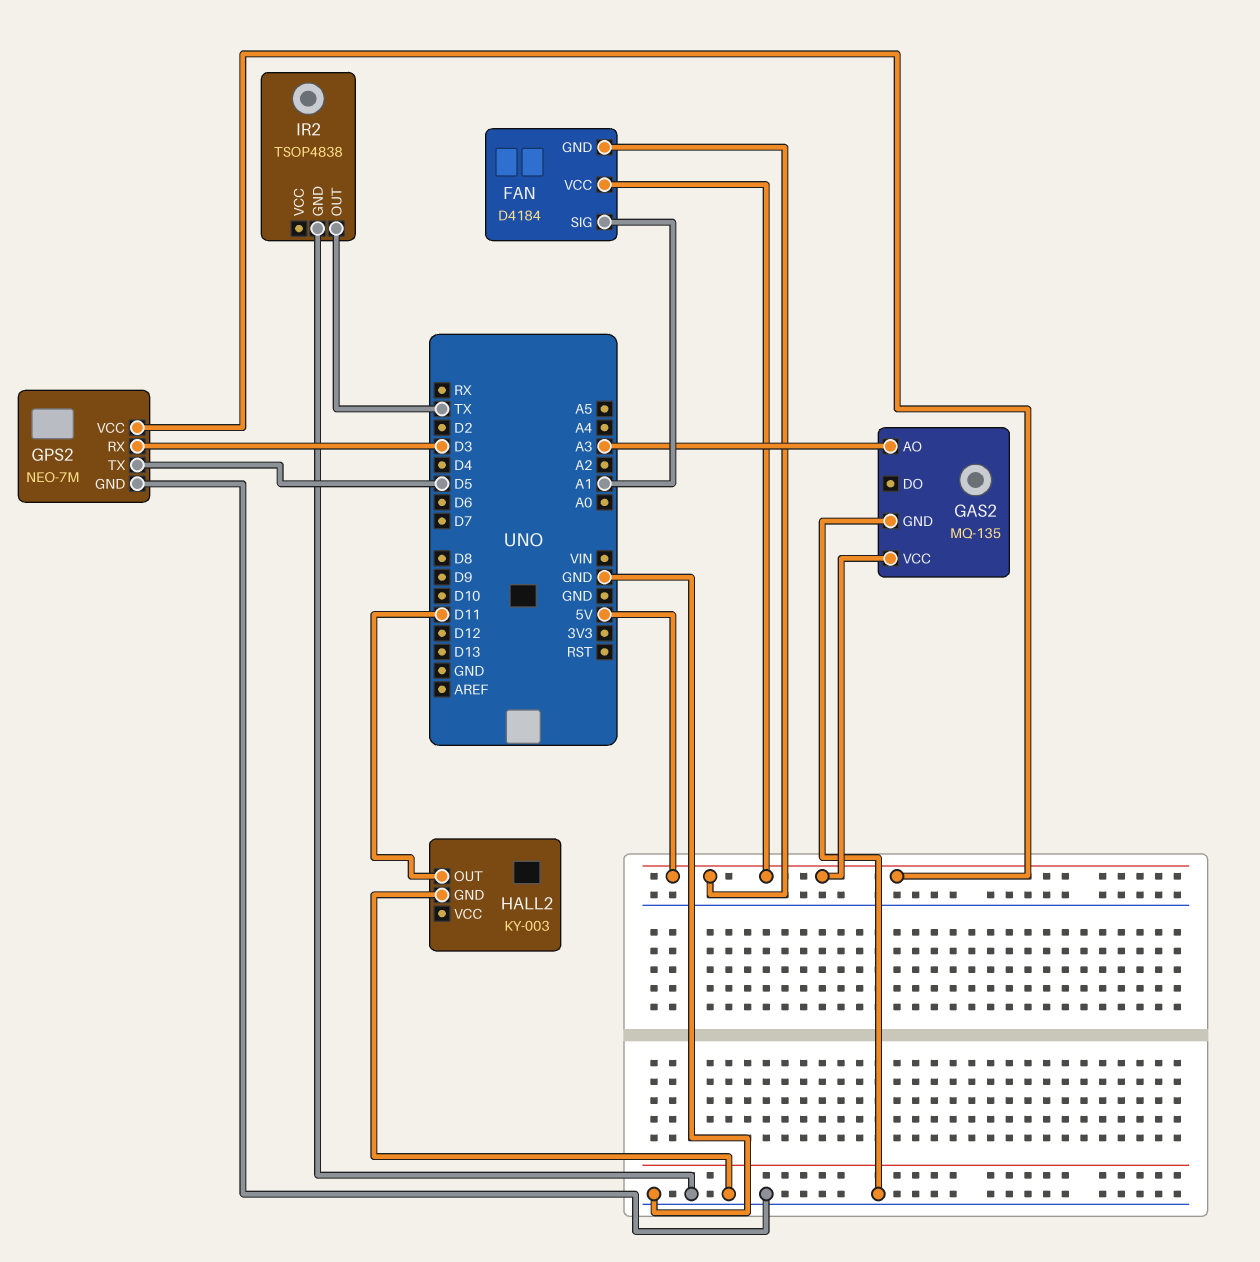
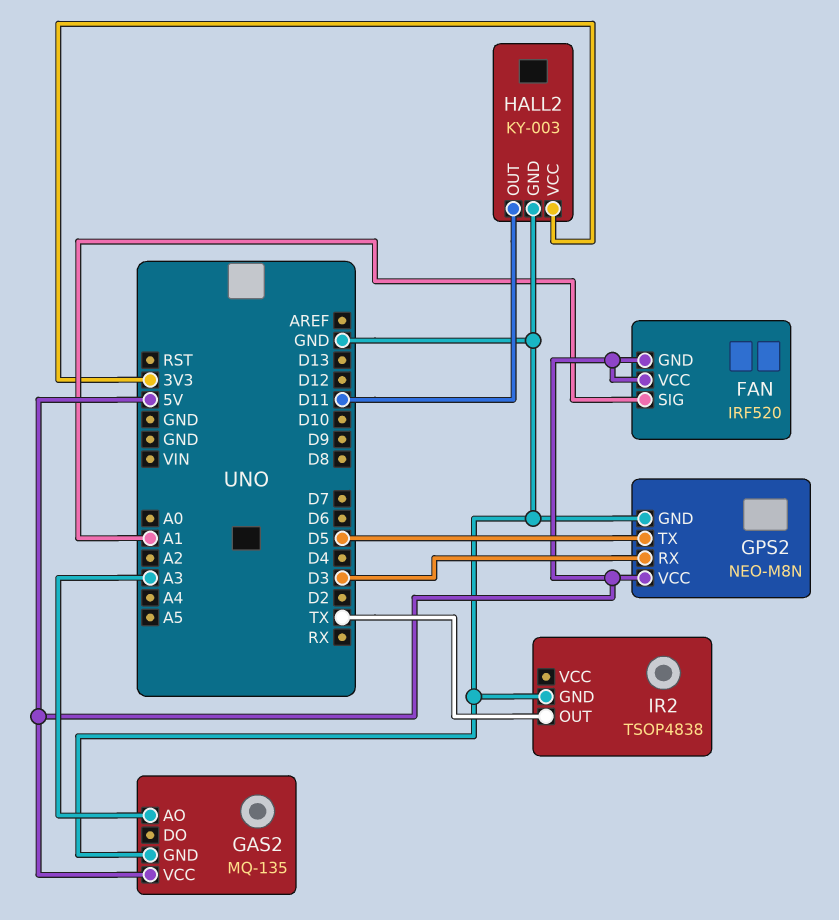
FAN: D4184 -> IRF520
GPS2: NEO-7M -> NEO-M8N
HALL2 pin VCC: none -> 3V3

